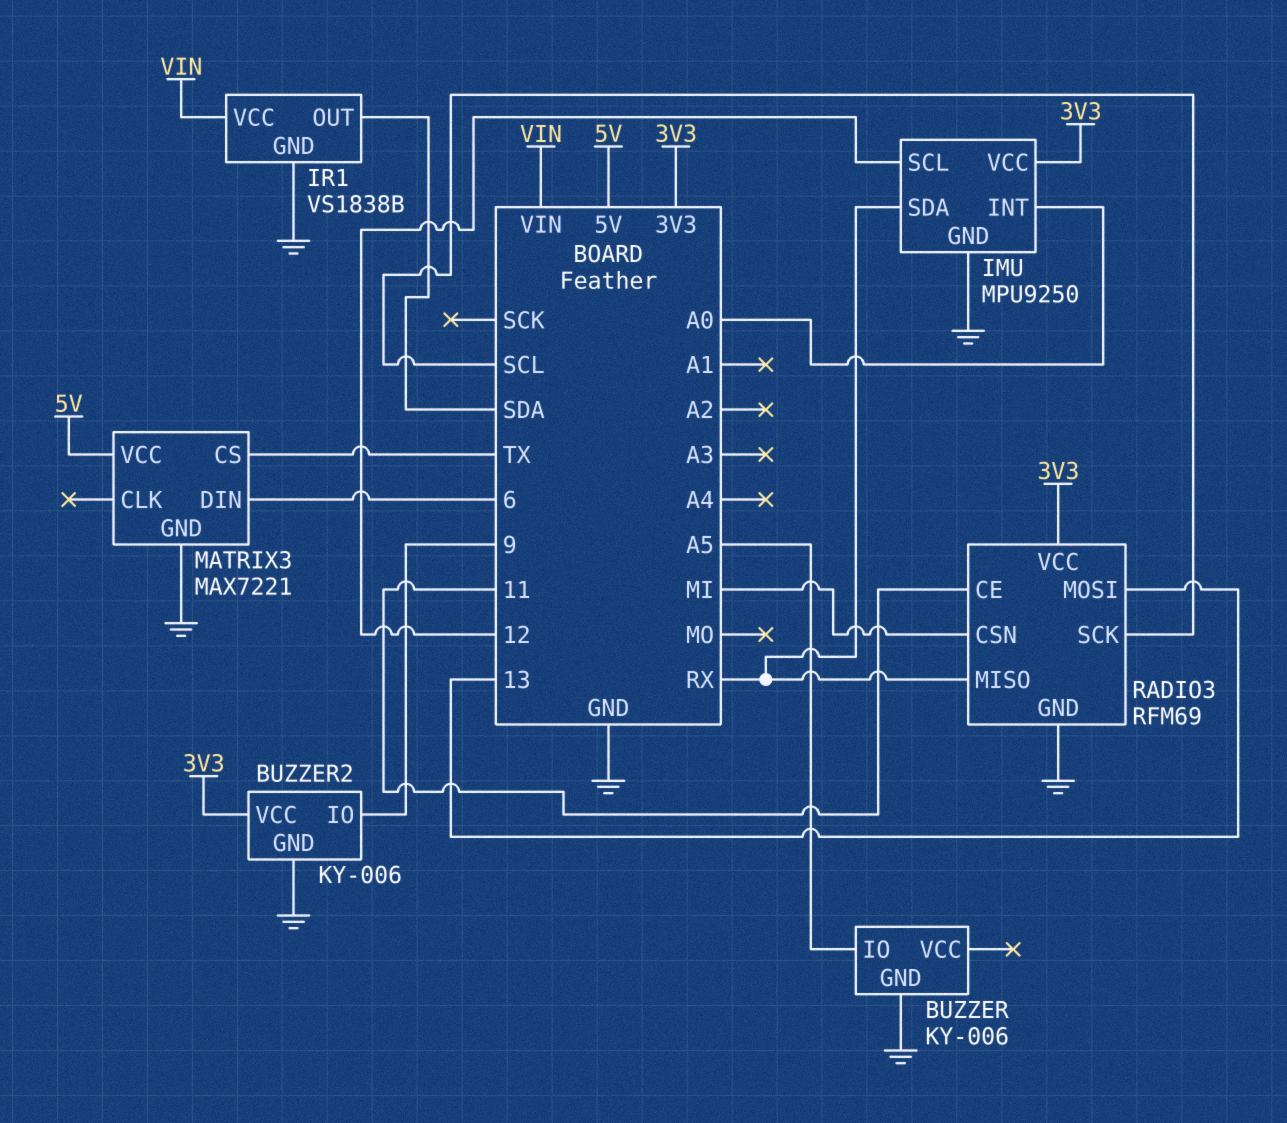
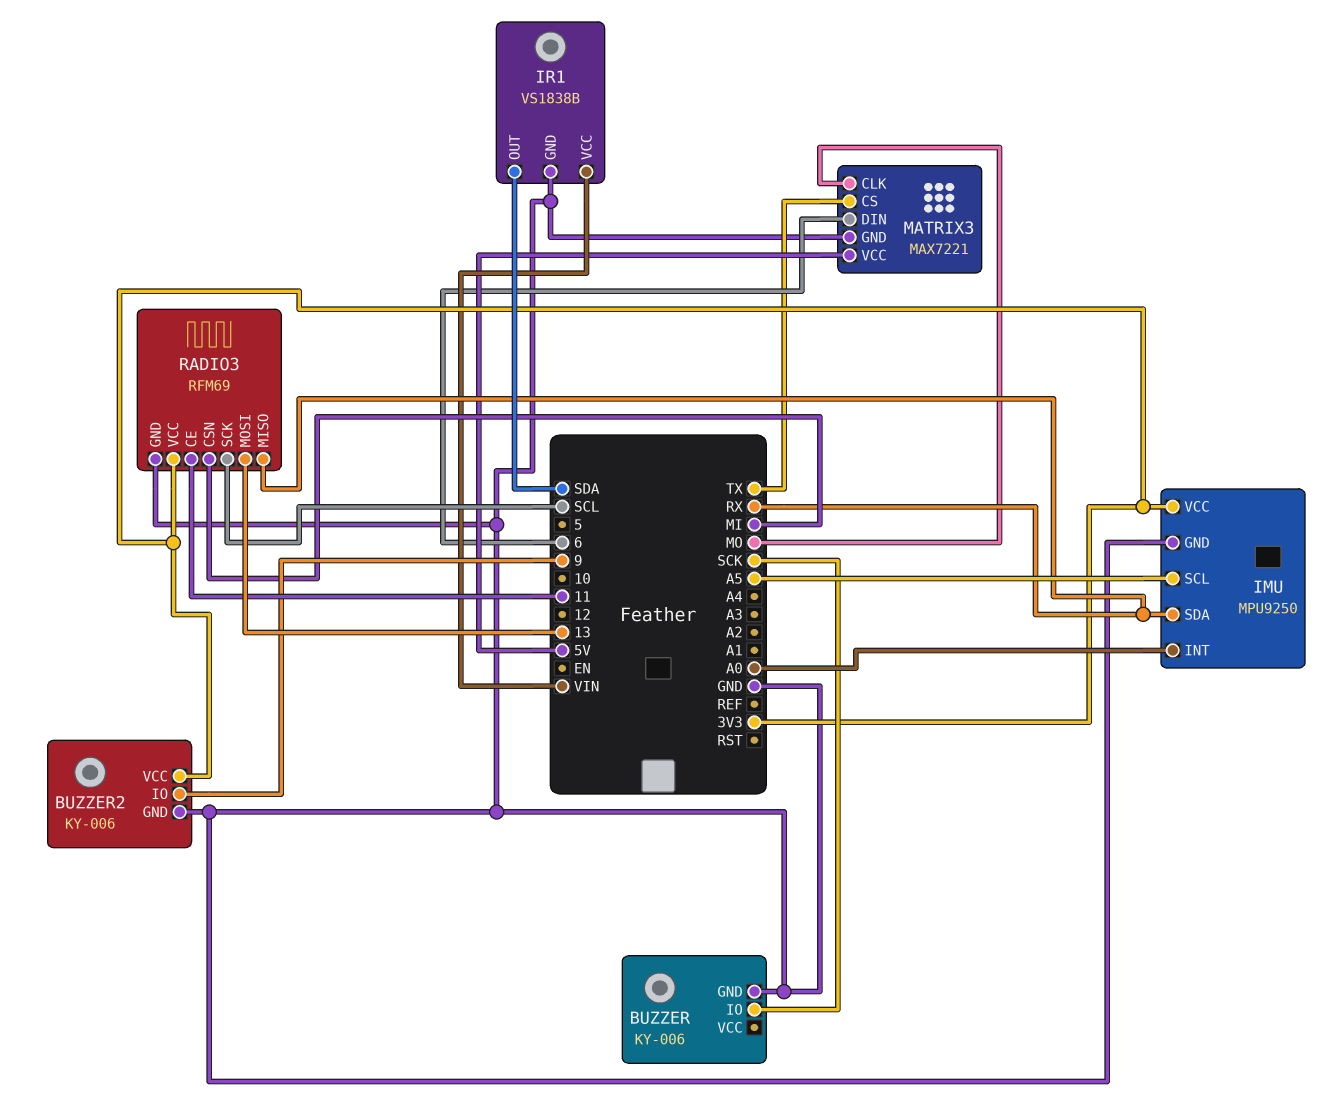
BUZZER pin IO: A5 -> SCK
IMU pin SCL: 12 -> A5
MATRIX3 pin CLK: none -> MO

